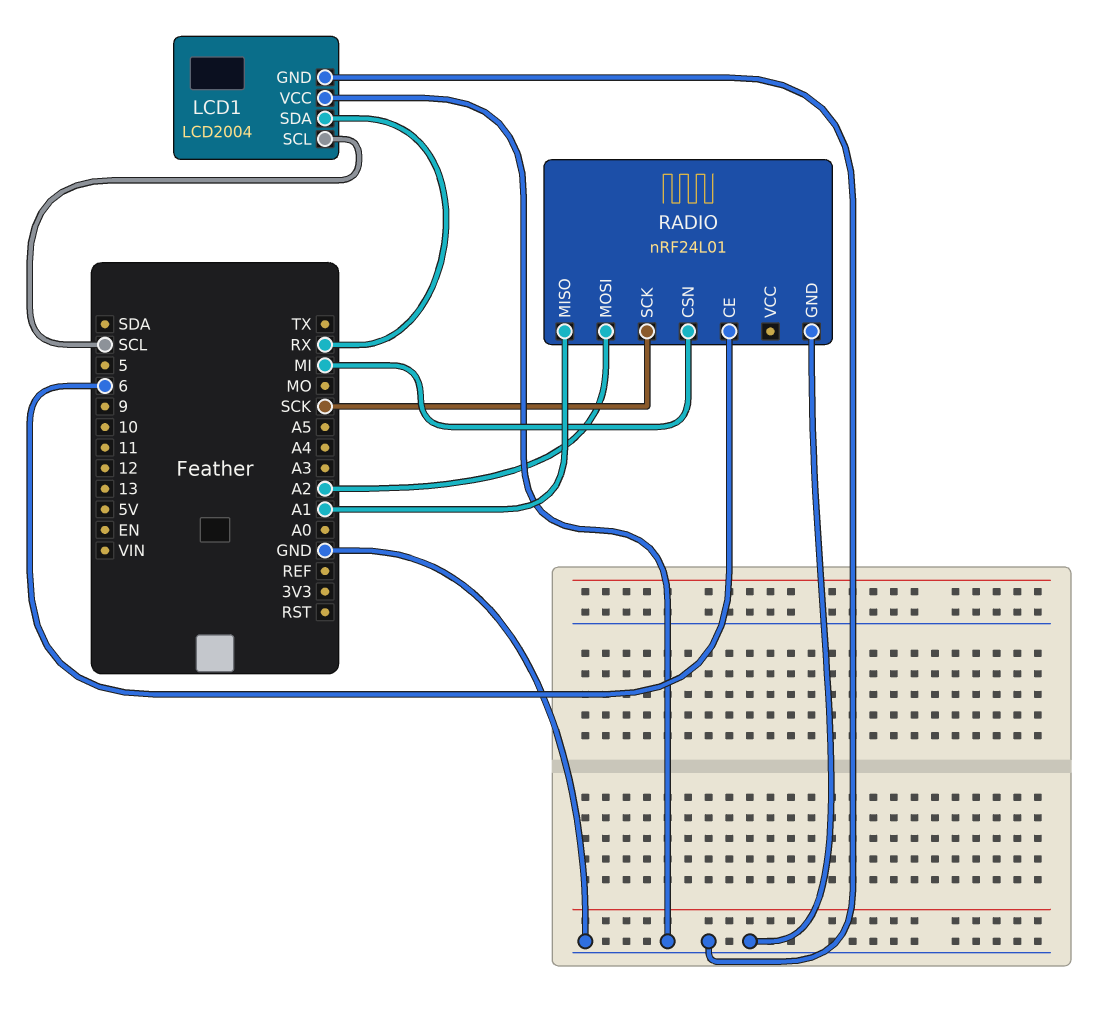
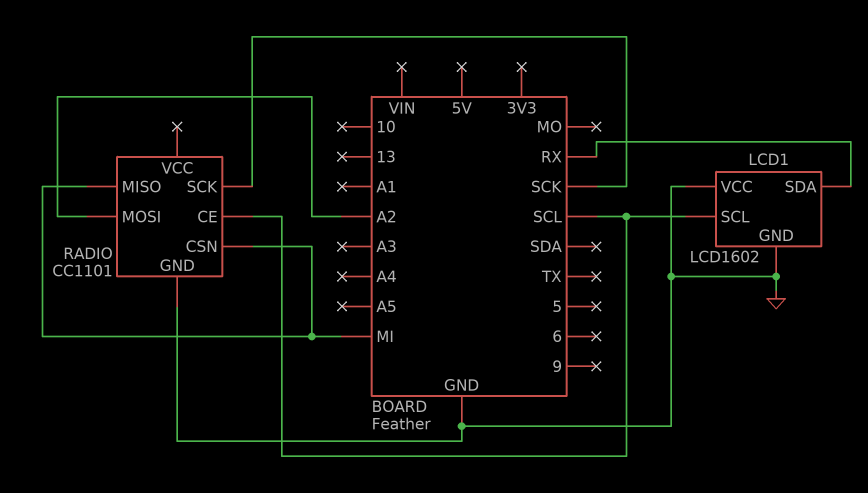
LCD1: LCD2004 -> LCD1602
RADIO: nRF24L01 -> CC1101
RADIO pin CE: 6 -> SCL
RADIO pin MISO: A1 -> MI

